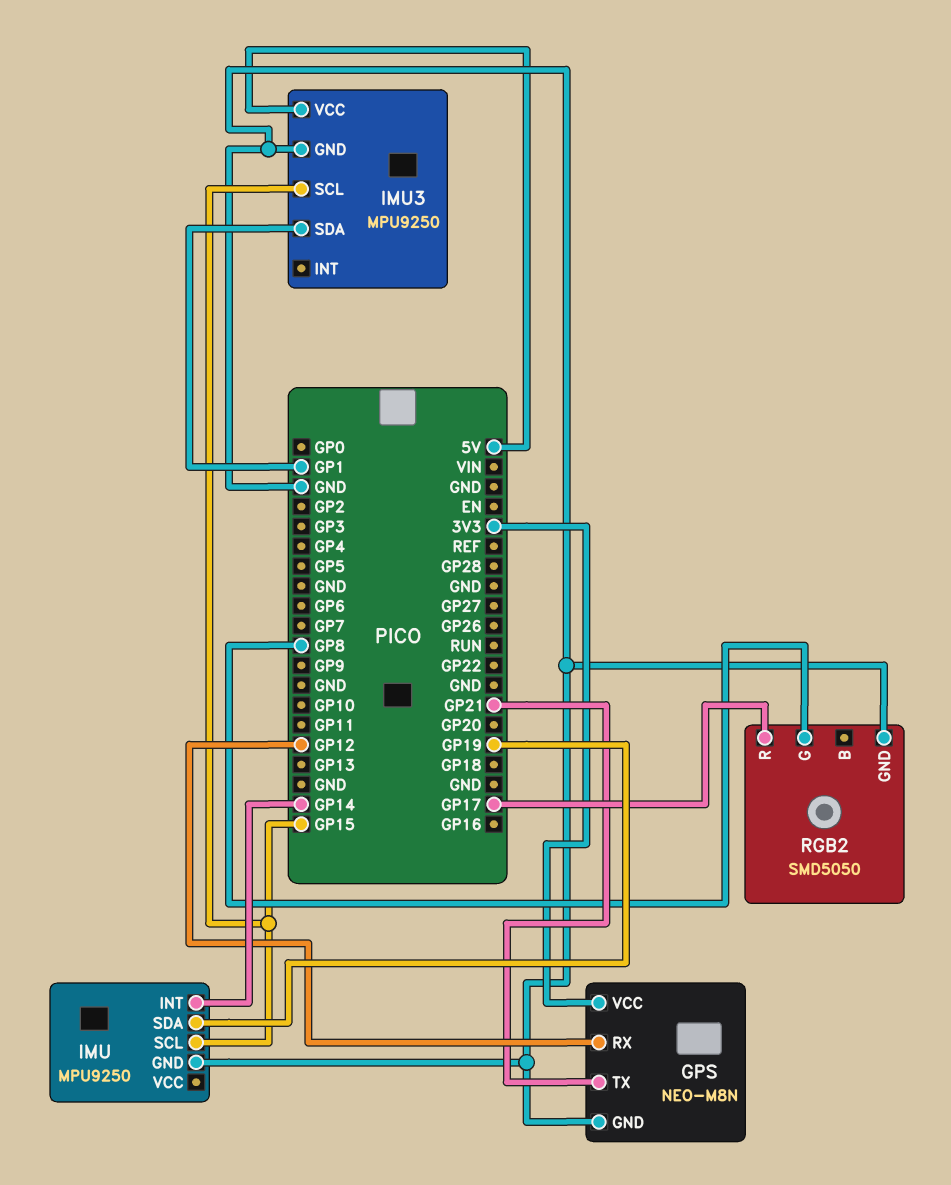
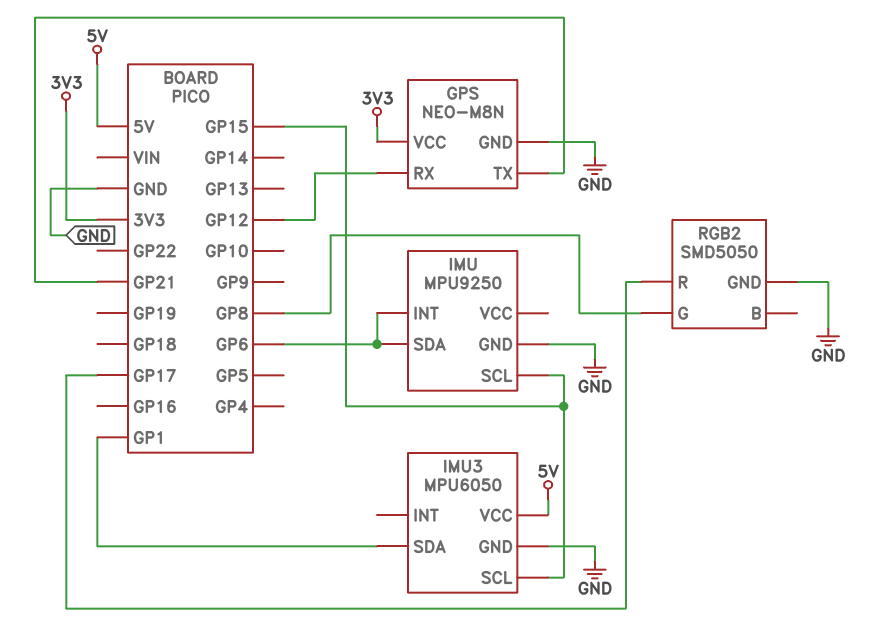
IMU pin INT: GP14 -> GP6
IMU pin SDA: GP19 -> GP6
IMU3: MPU9250 -> MPU6050

